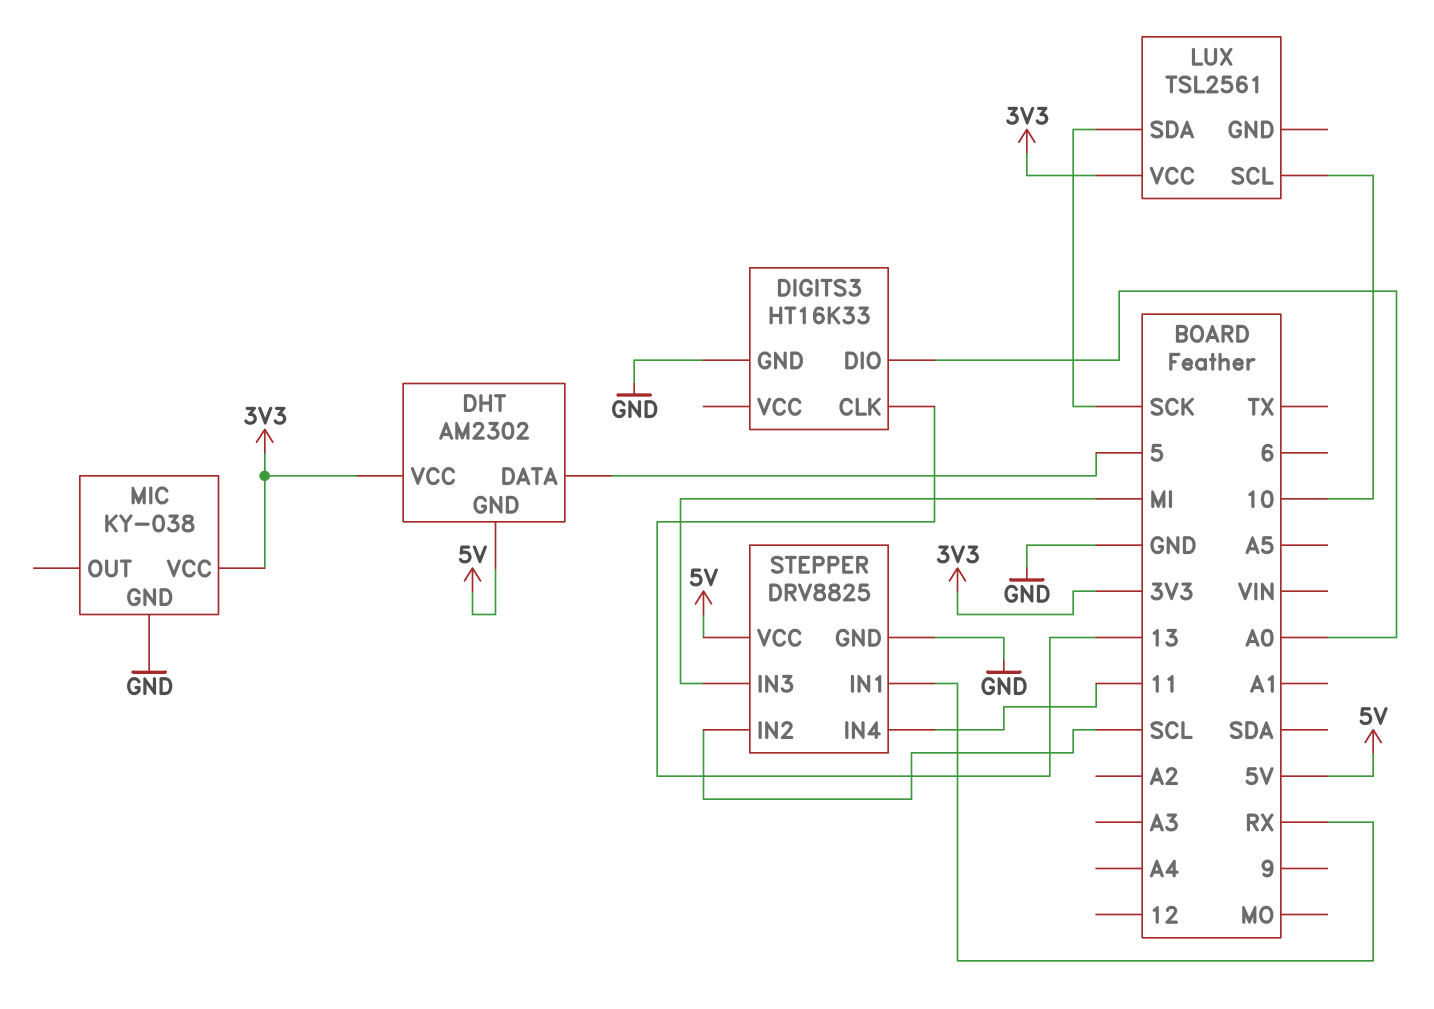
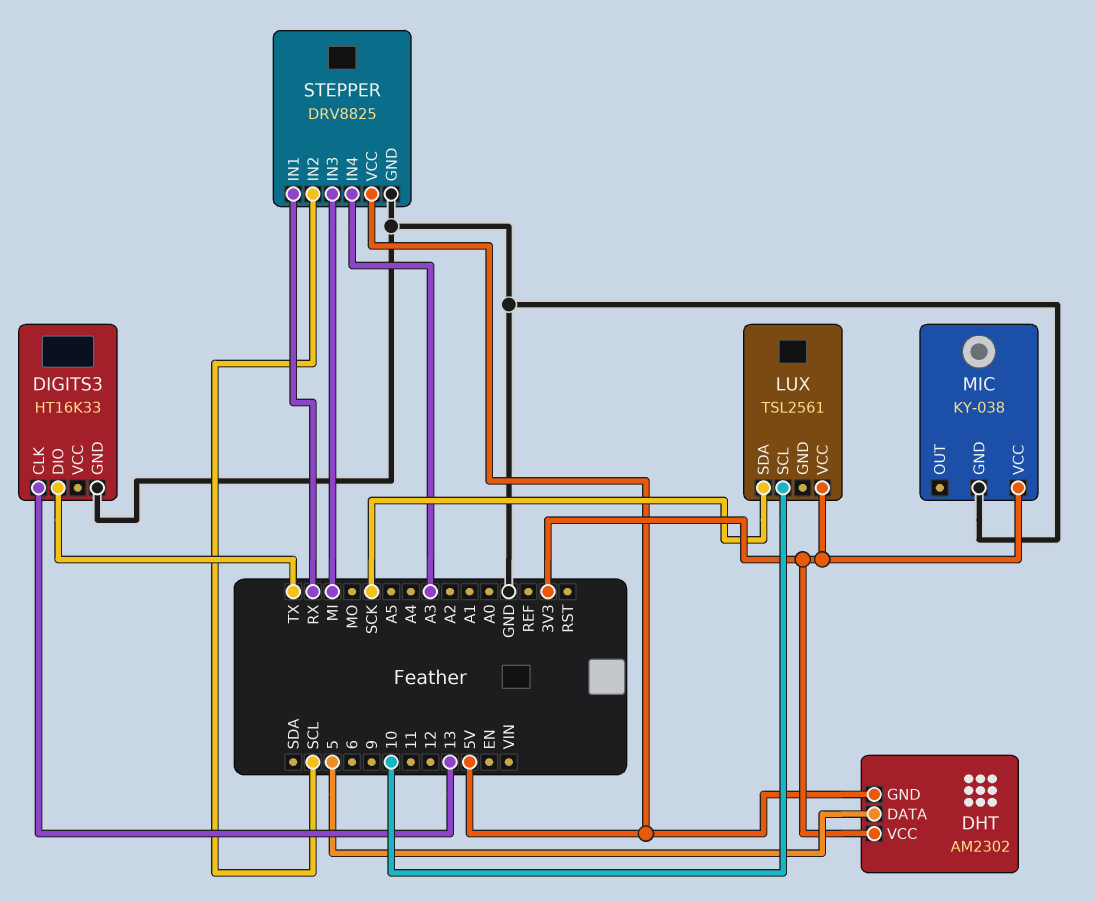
DIGITS3 pin DIO: A0 -> TX
STEPPER pin IN4: 11 -> A3

